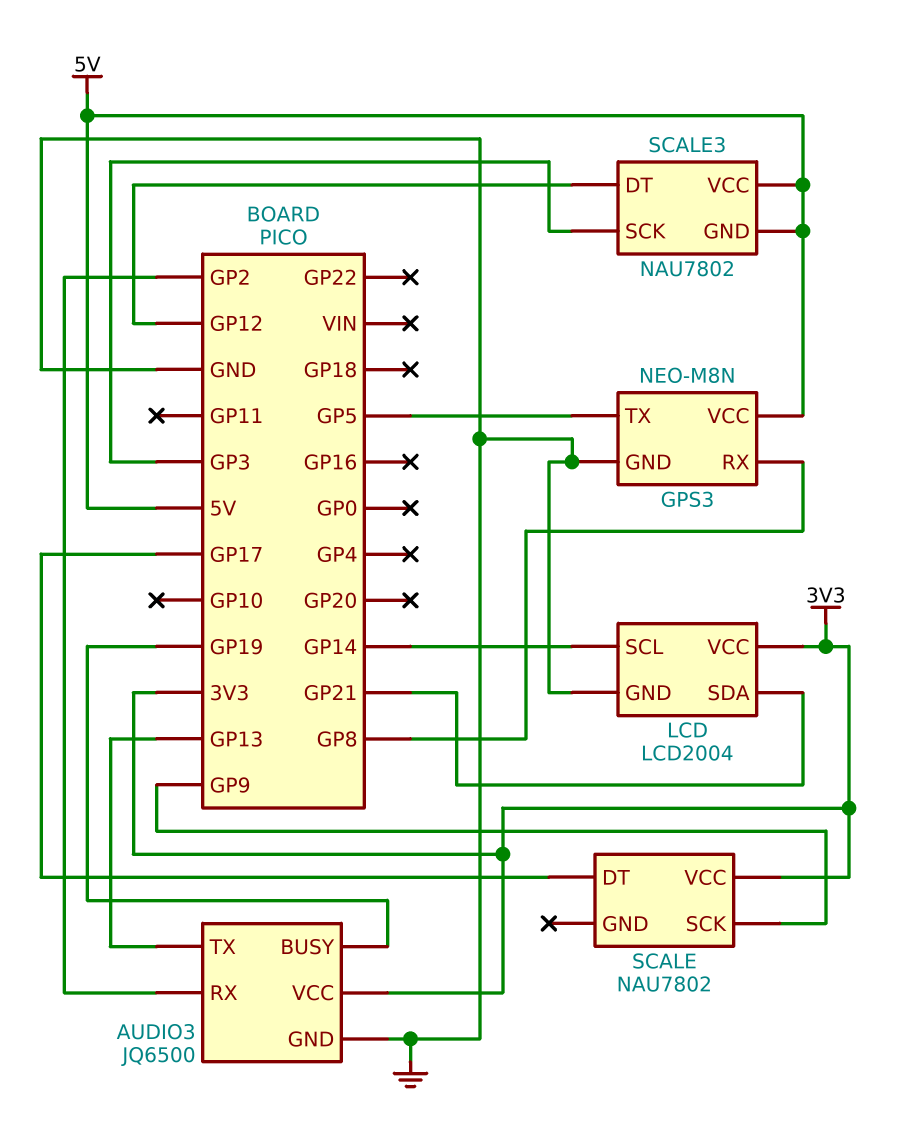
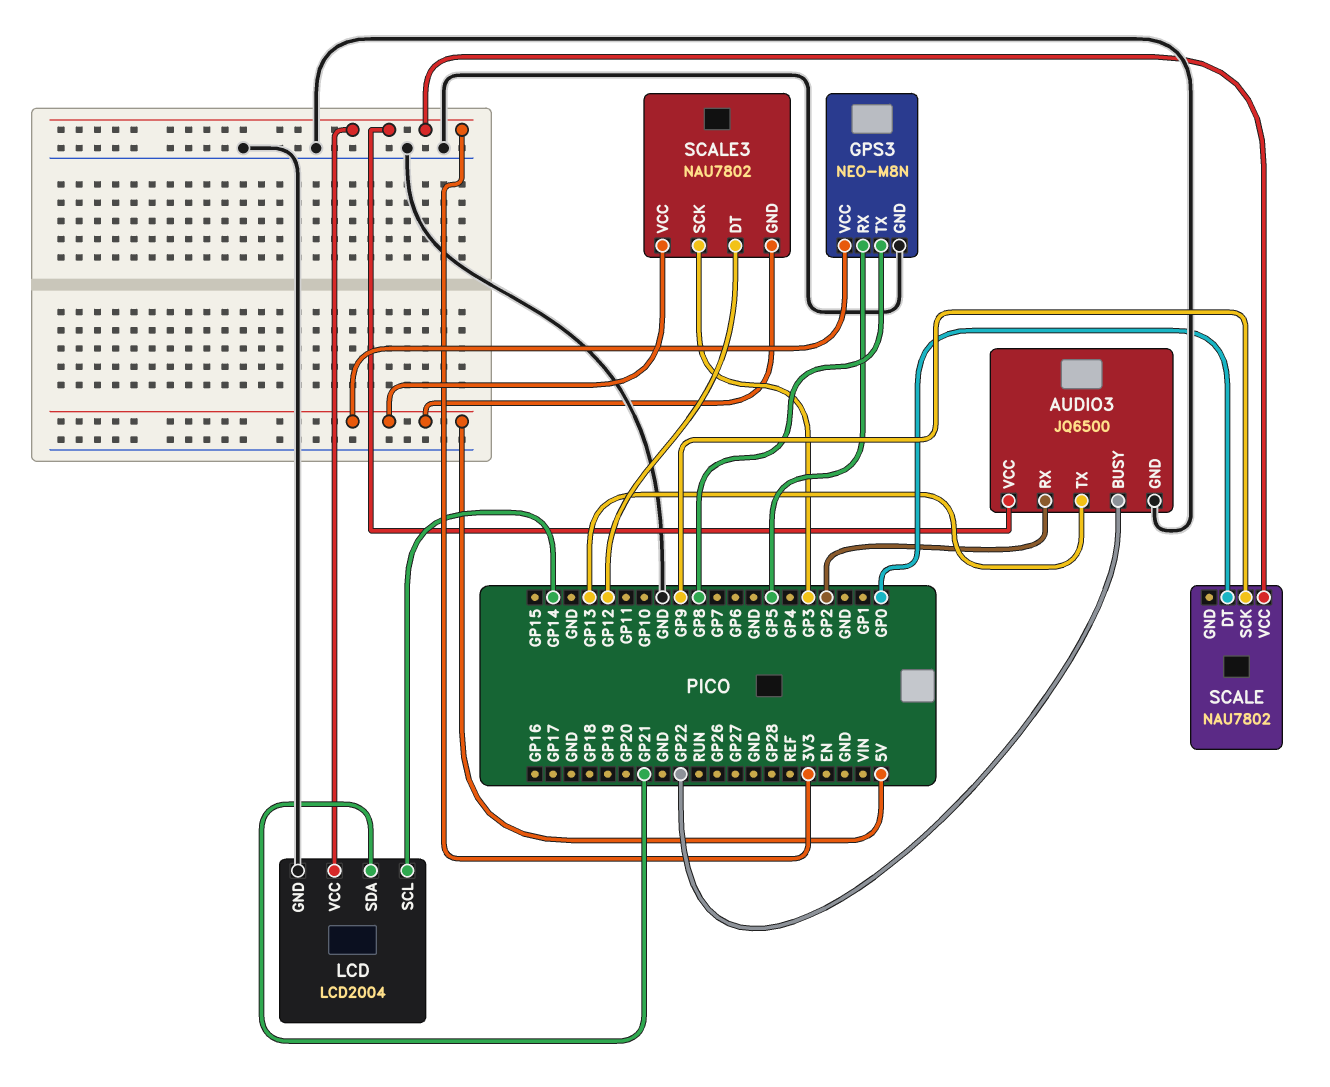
AUDIO3 pin BUSY: GP19 -> GP22
GPS3 pin RX: GP8 -> GP5
GPS3 pin TX: GP5 -> GP8
SCALE pin DT: GP17 -> GP0

